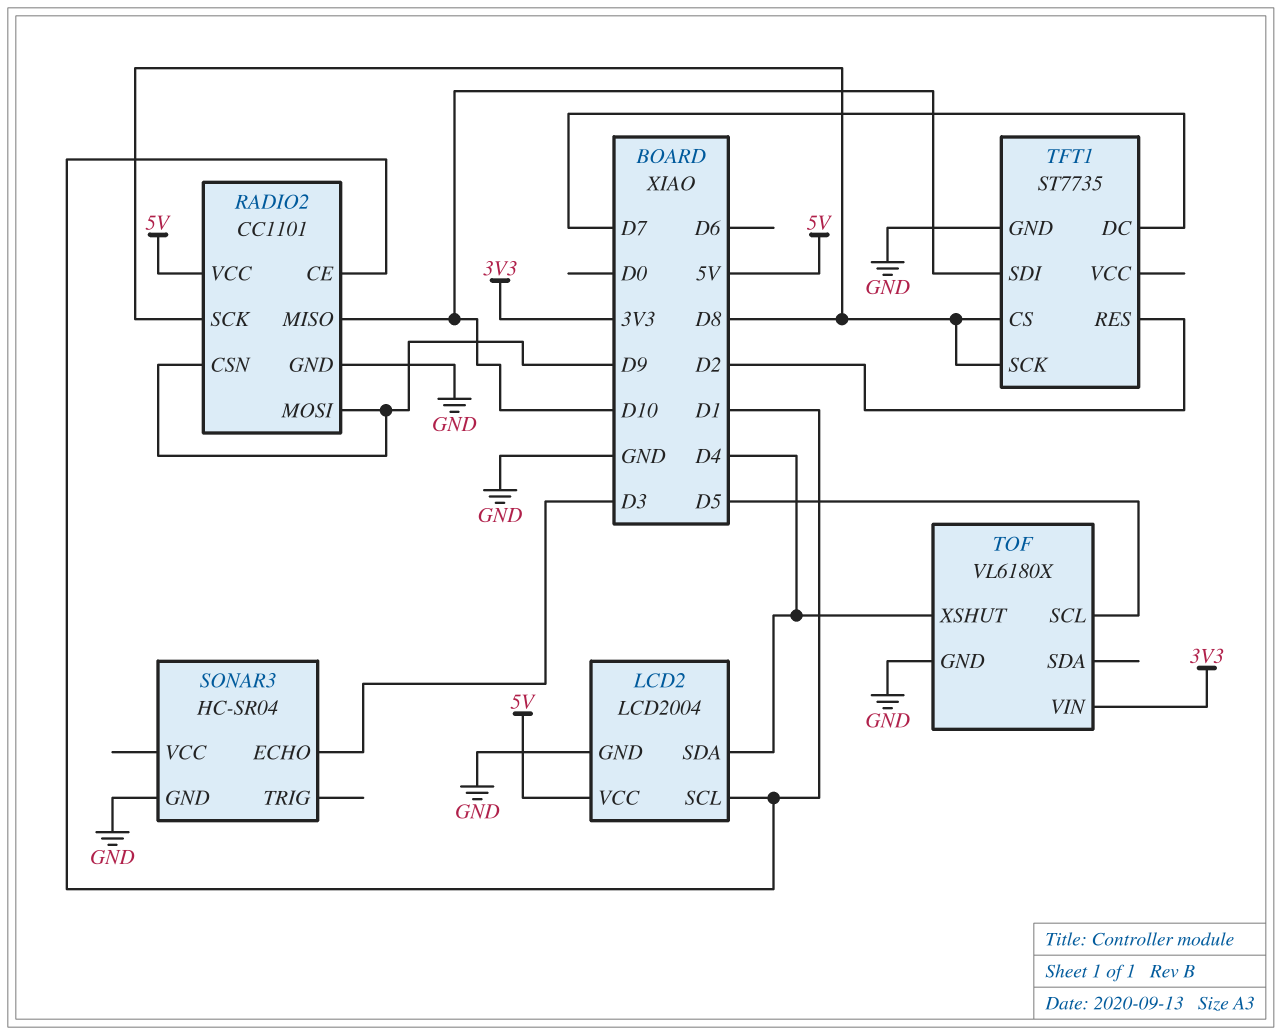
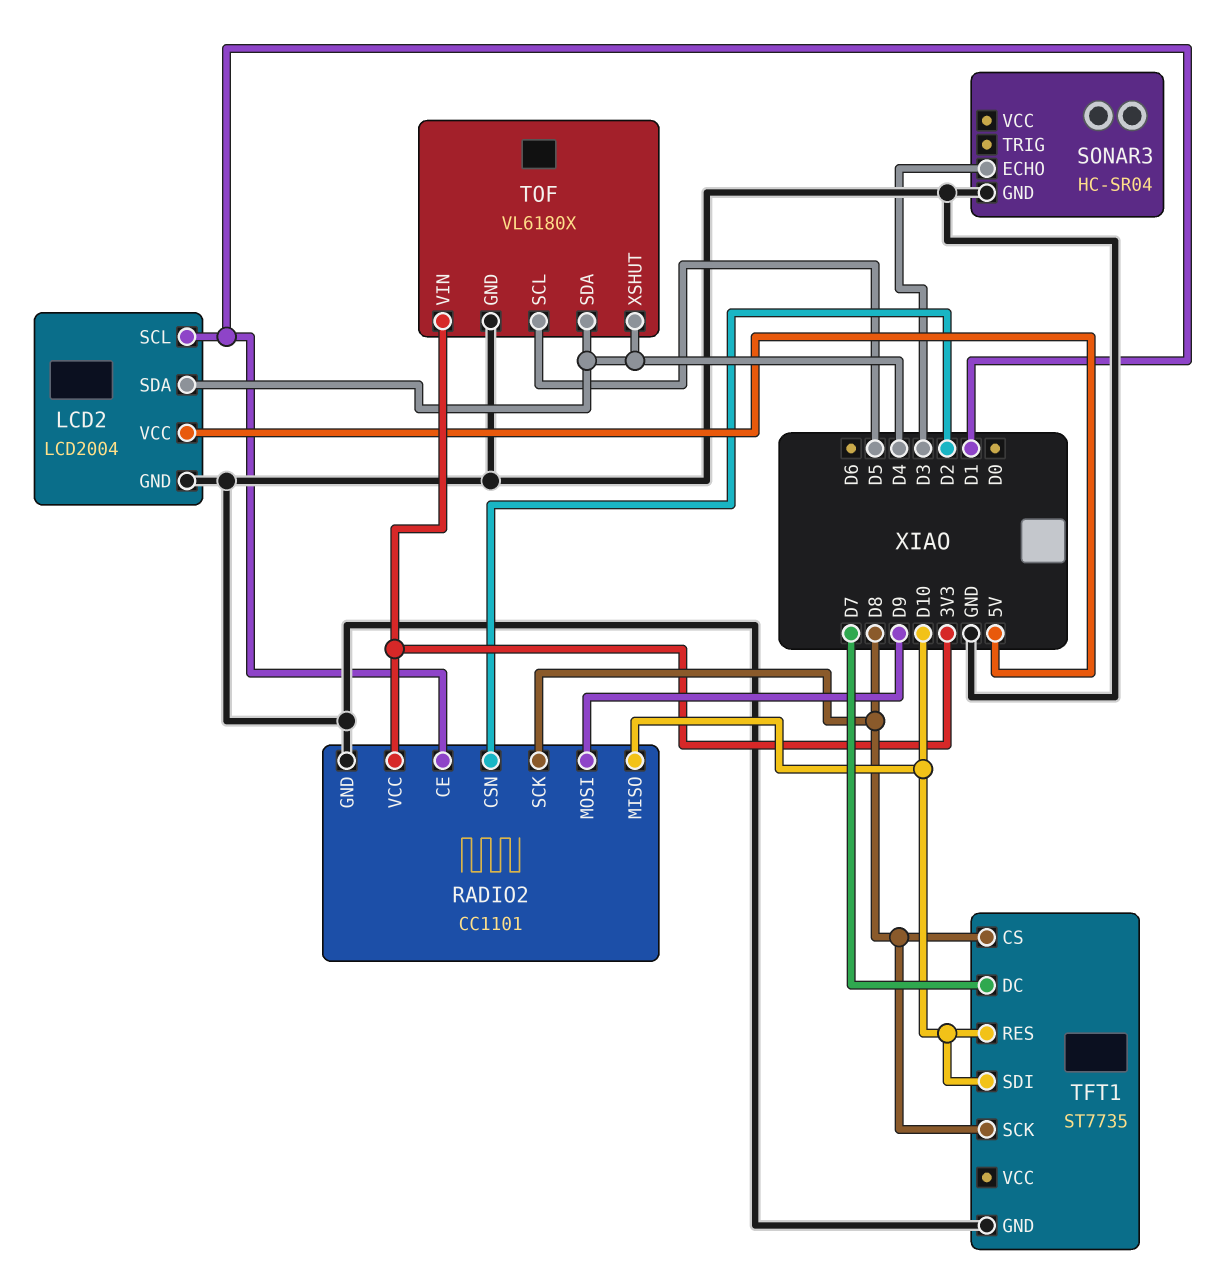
RADIO2 pin CSN: D9 -> D2
RADIO2 pin VCC: 5V -> 3V3
TFT1 pin RES: D2 -> D10
TOF pin SDA: none -> D4

